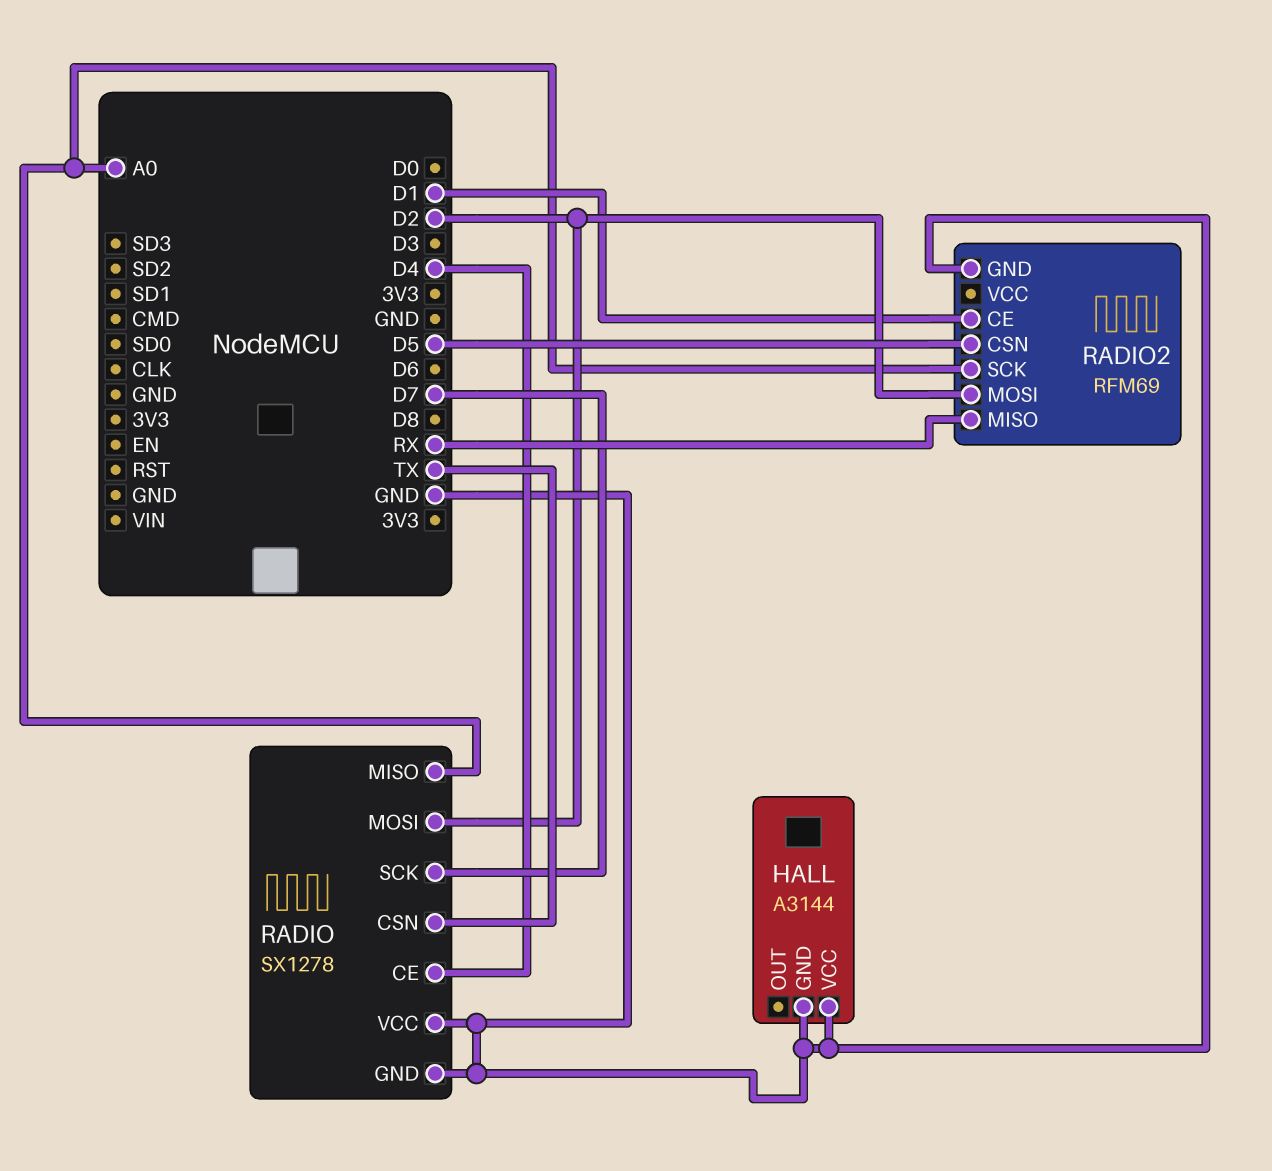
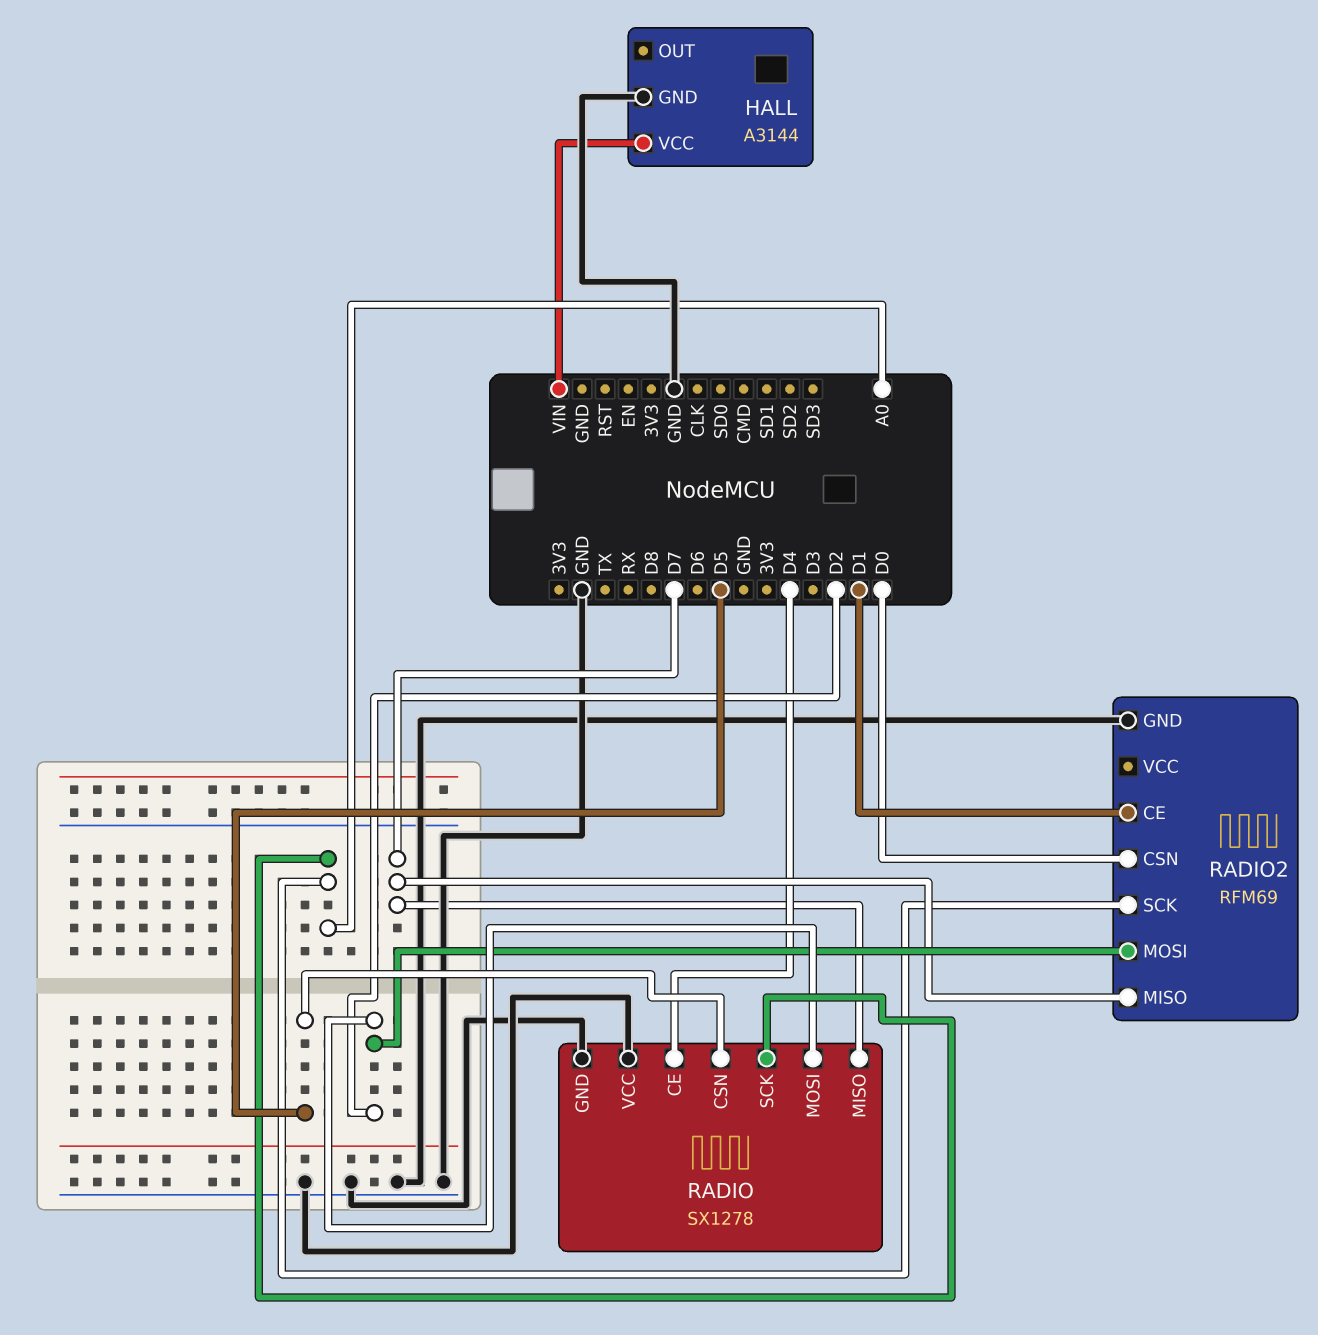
HALL pin VCC: GND -> VIN
RADIO pin CSN: TX -> D5
RADIO pin MISO: A0 -> D7
RADIO pin SCK: D7 -> A0
RADIO2 pin CSN: D5 -> D0
RADIO2 pin MISO: RX -> D7

